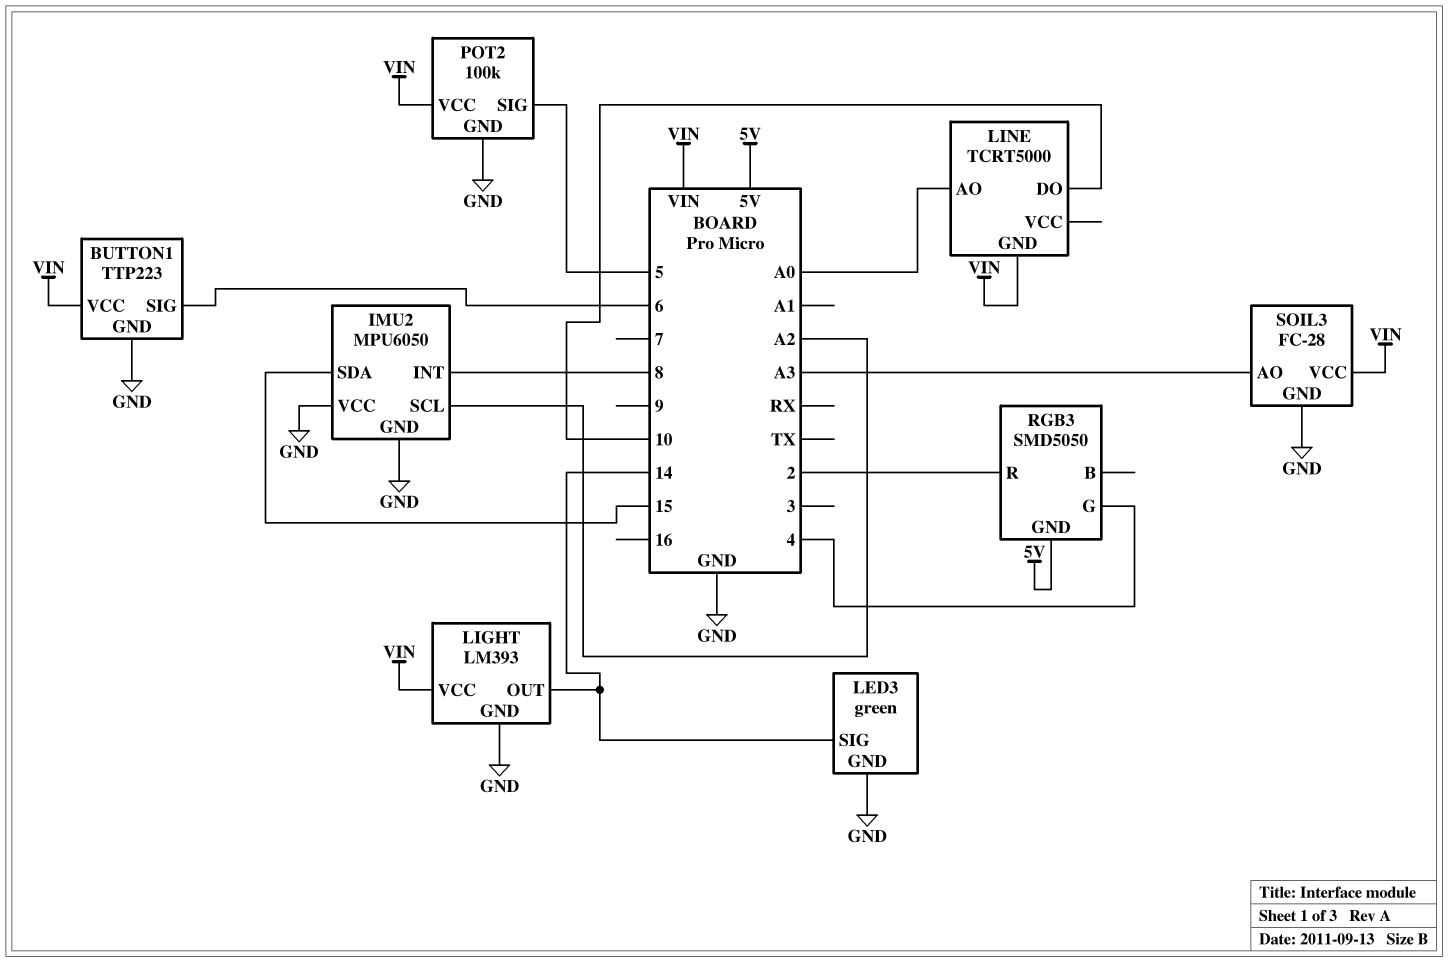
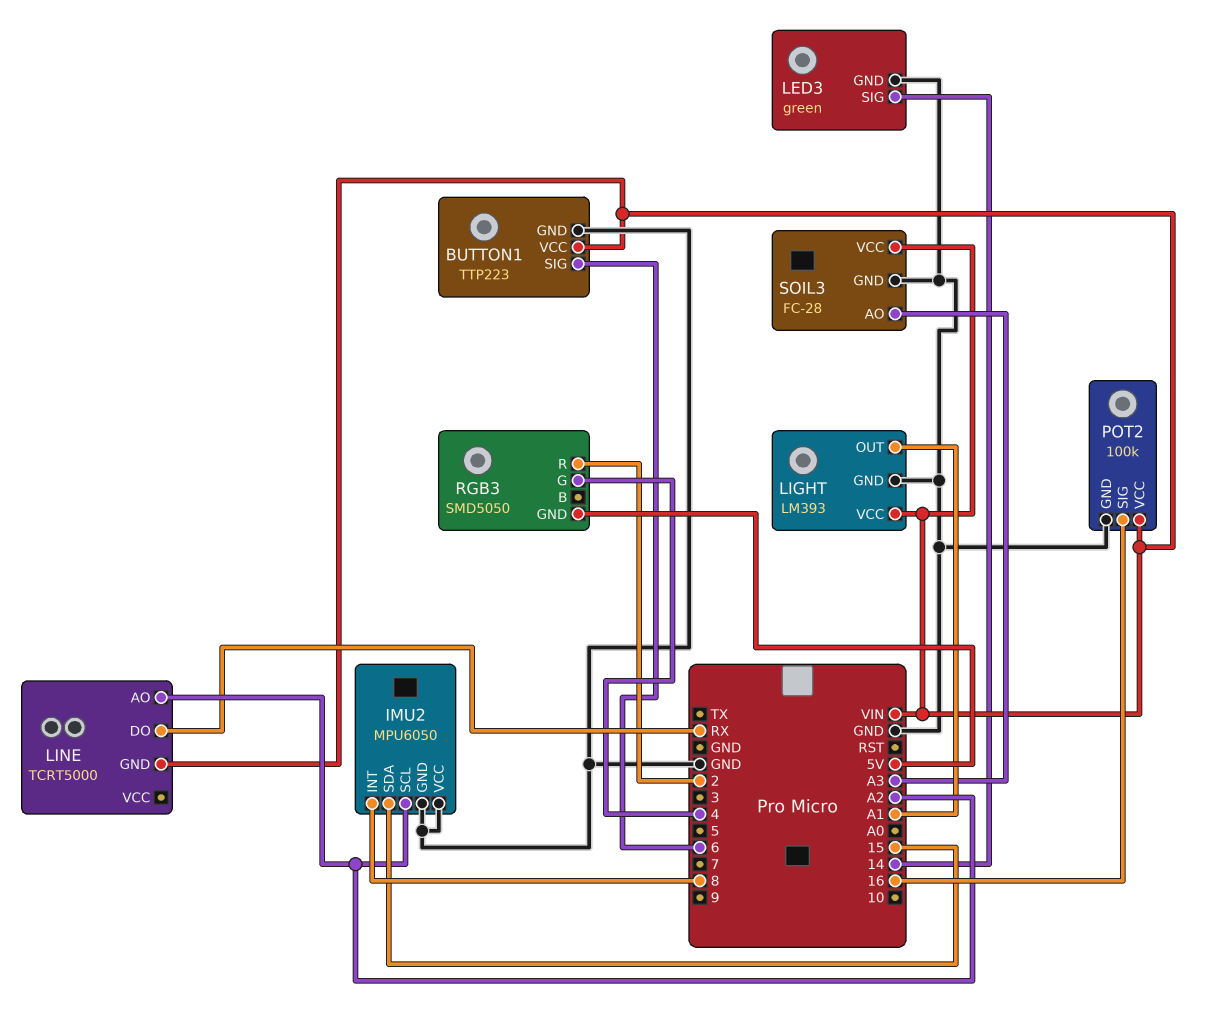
LIGHT pin OUT: 14 -> A1
LINE pin AO: A0 -> A2
LINE pin DO: 10 -> RX
POT2 pin SIG: 5 -> 16

